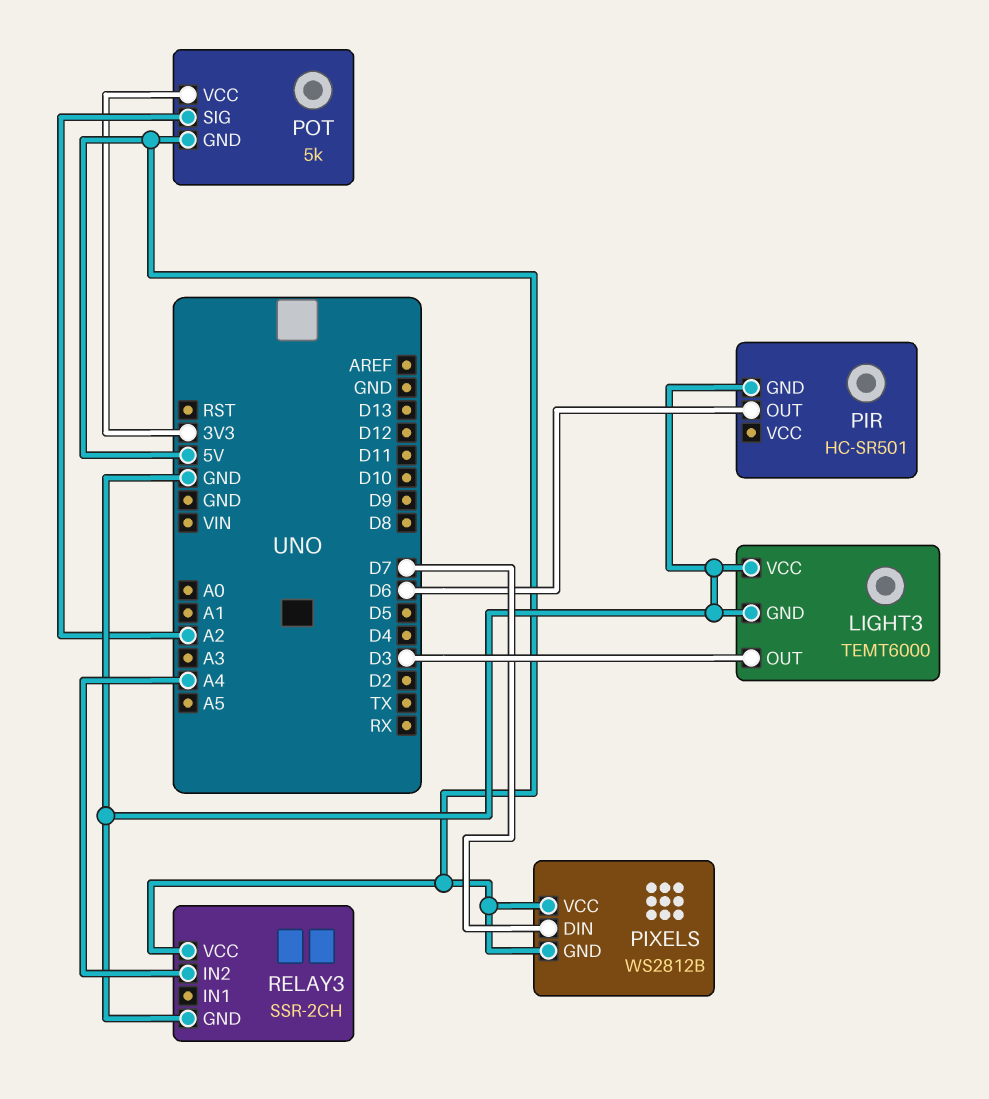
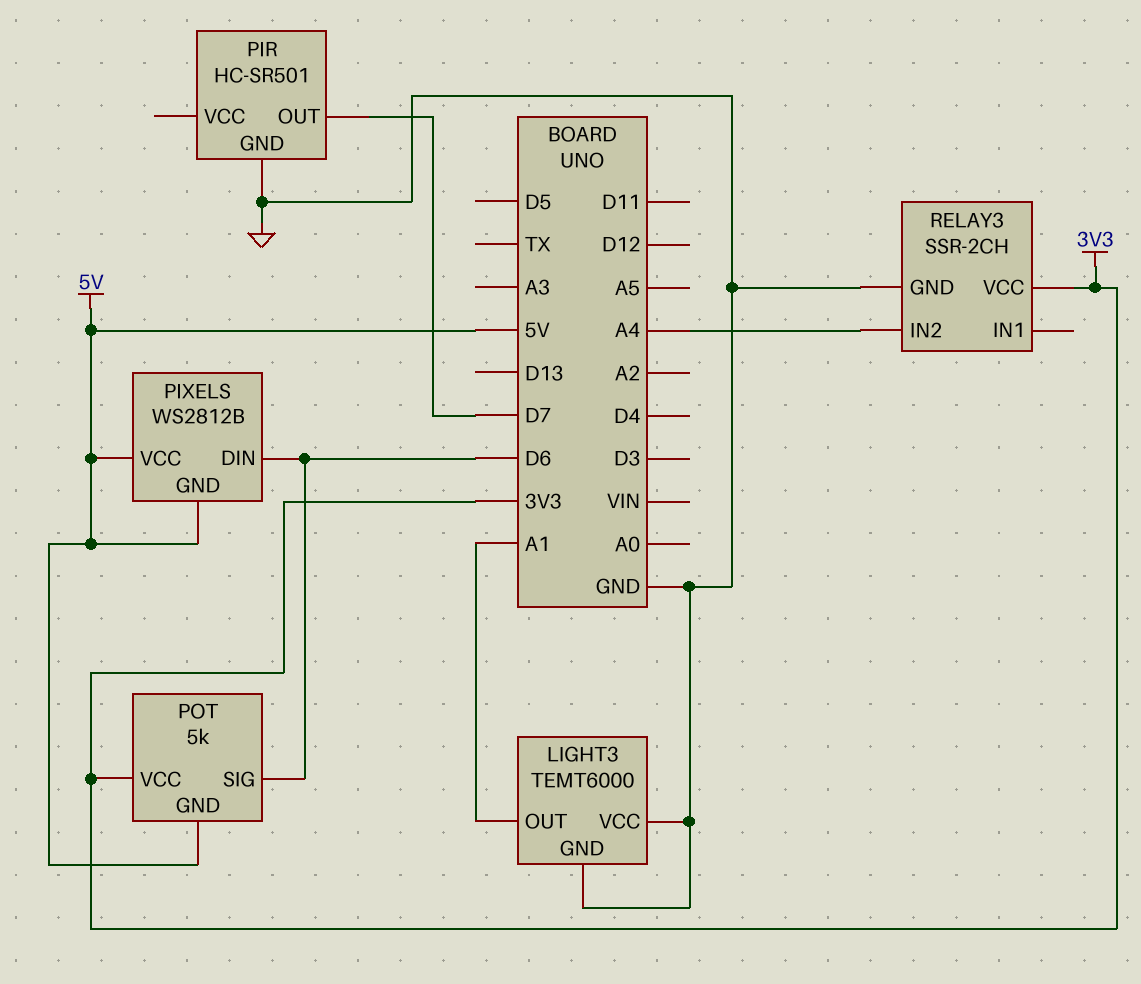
LIGHT3 pin OUT: D3 -> A1
PIR pin OUT: D6 -> D7
PIXELS pin DIN: D7 -> D6
POT pin SIG: A2 -> D6
RELAY3 pin VCC: 5V -> 3V3

